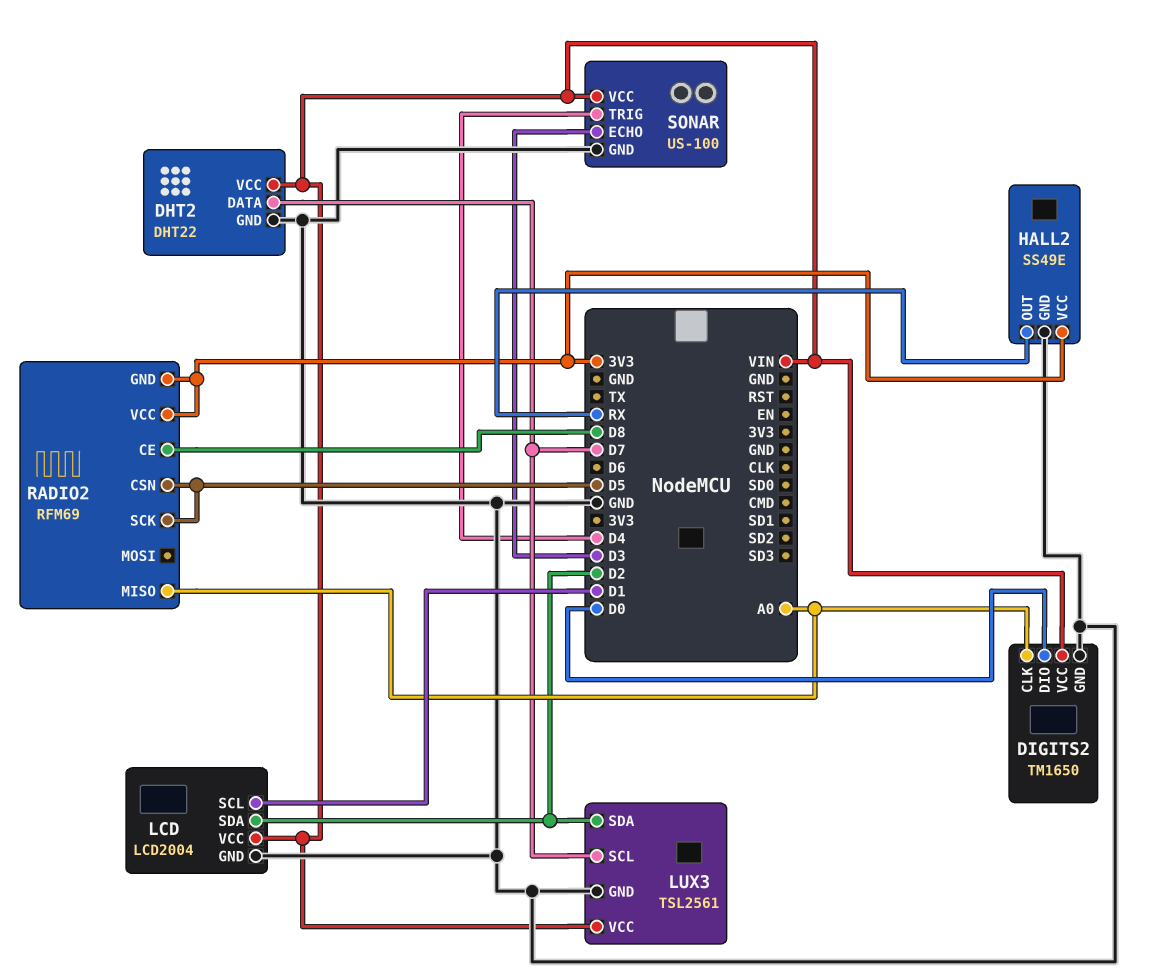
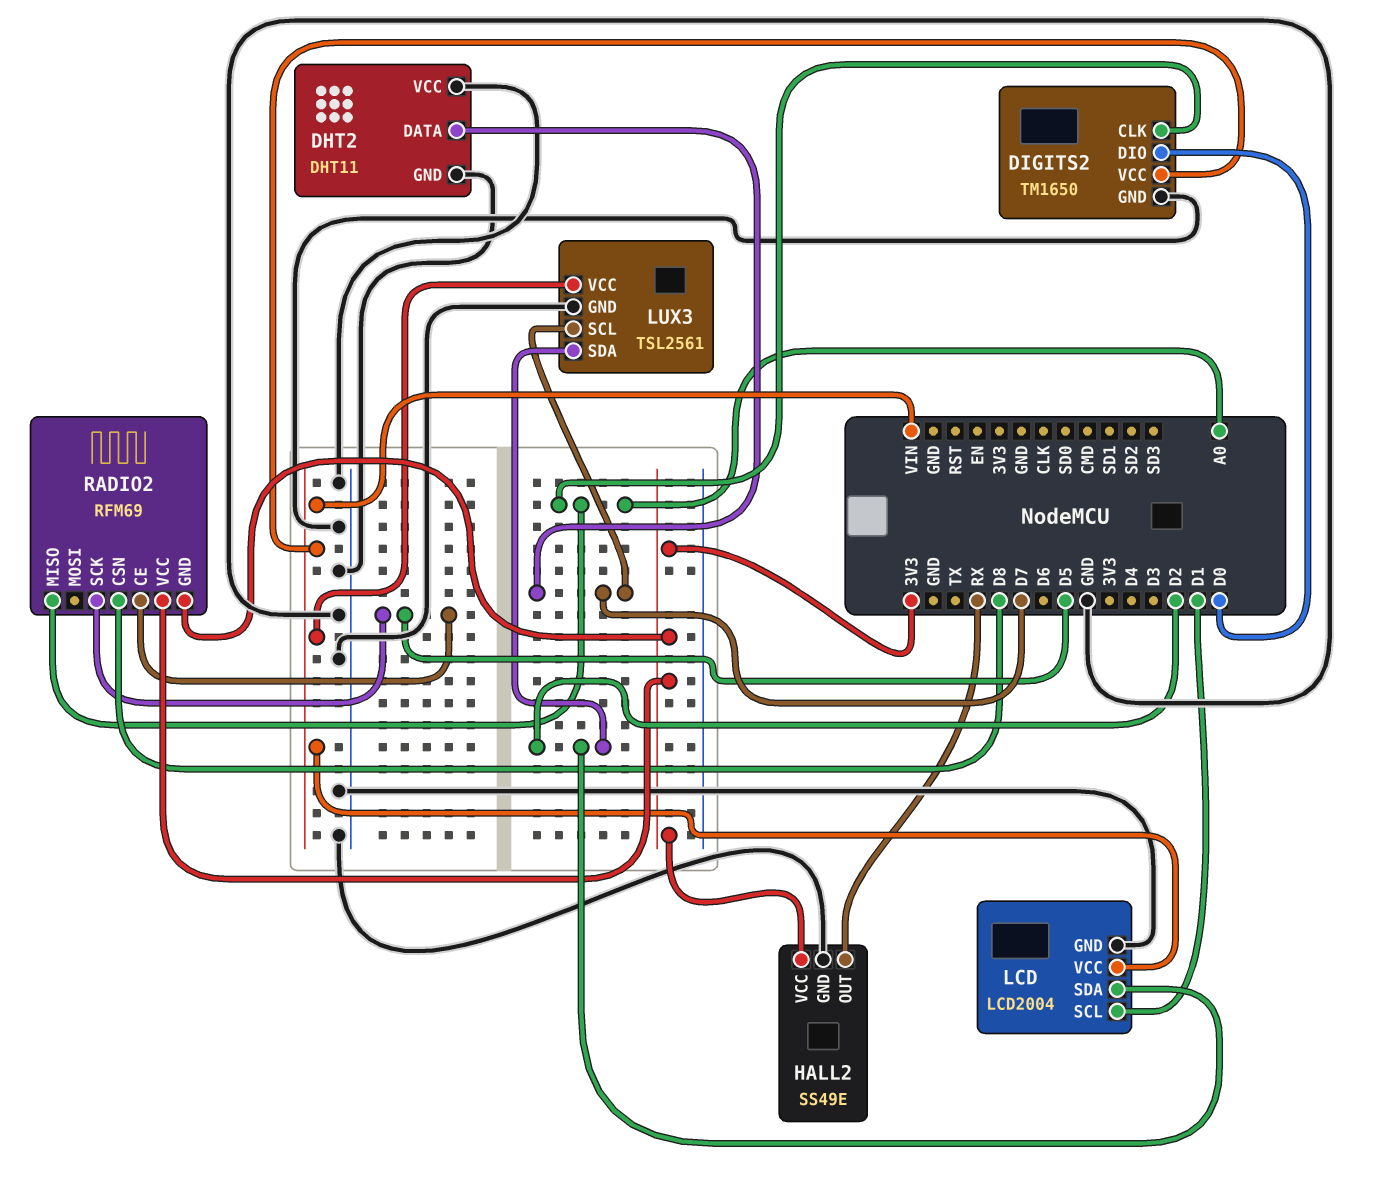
DHT2: DHT22 -> DHT11
DHT2 pin VCC: VIN -> GND
RADIO2 pin CE: D8 -> D5
RADIO2 pin CSN: D5 -> D8
SONAR: US-100 -> none
SONAR pin ECHO: D3 -> none
SONAR pin GND: GND -> none
SONAR pin TRIG: D4 -> none
SONAR pin VCC: VIN -> none

